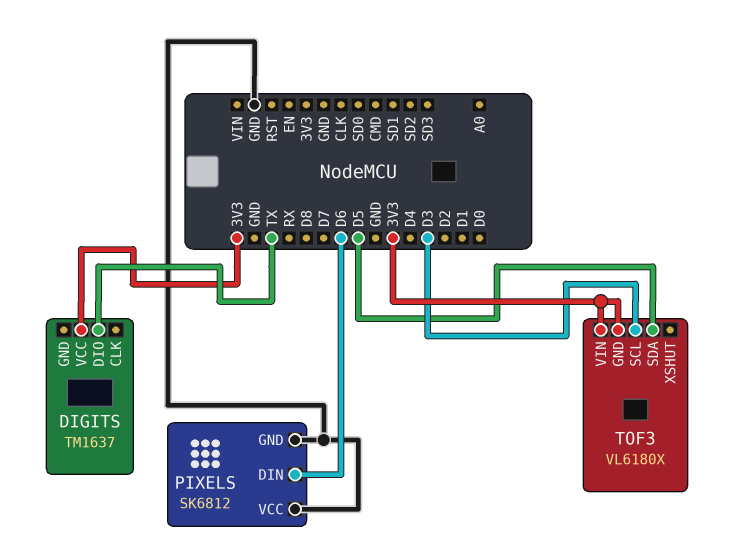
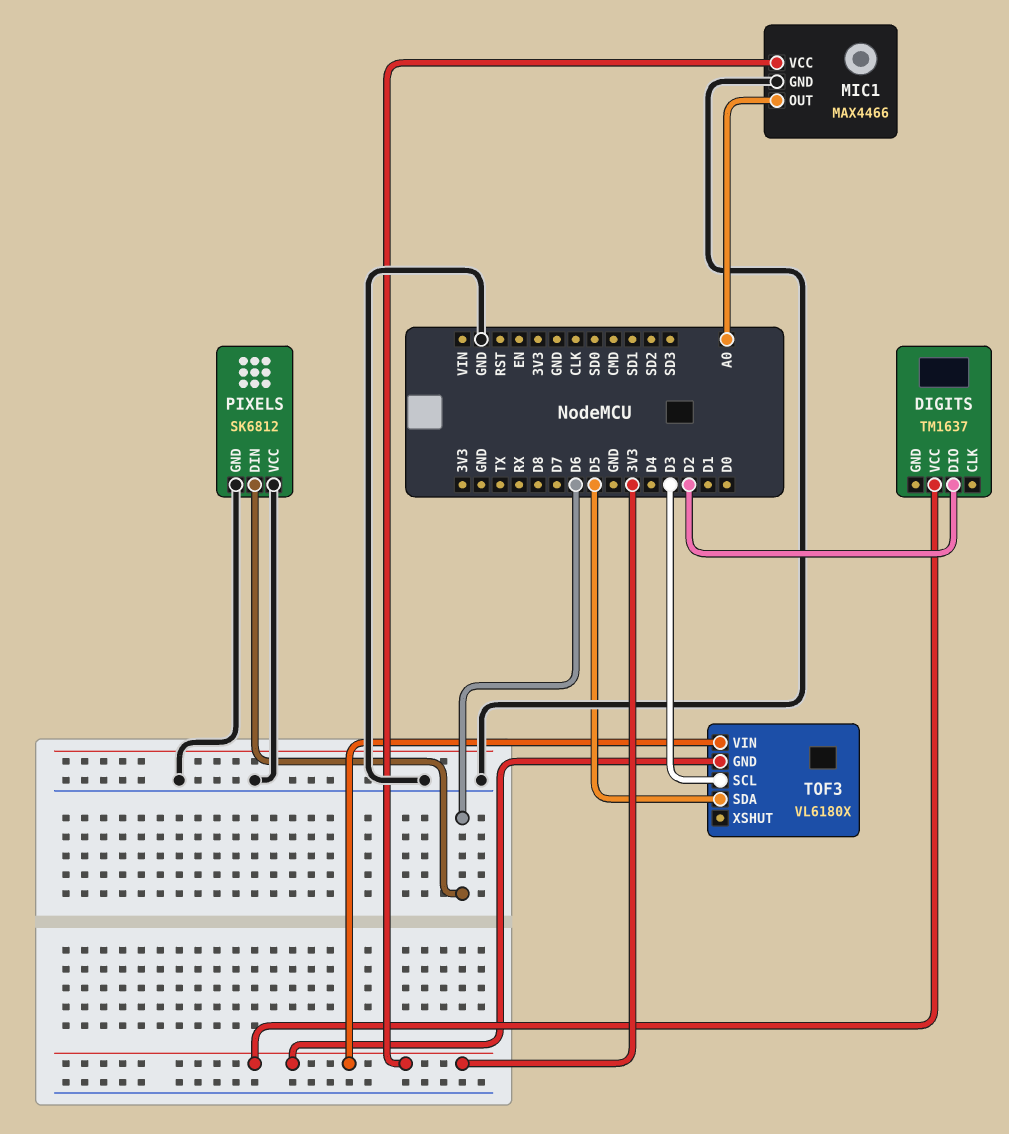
DIGITS pin DIO: TX -> D2
MIC1: none -> MAX4466
MIC1 pin GND: none -> GND
MIC1 pin OUT: none -> A0
MIC1 pin VCC: none -> 3V3

